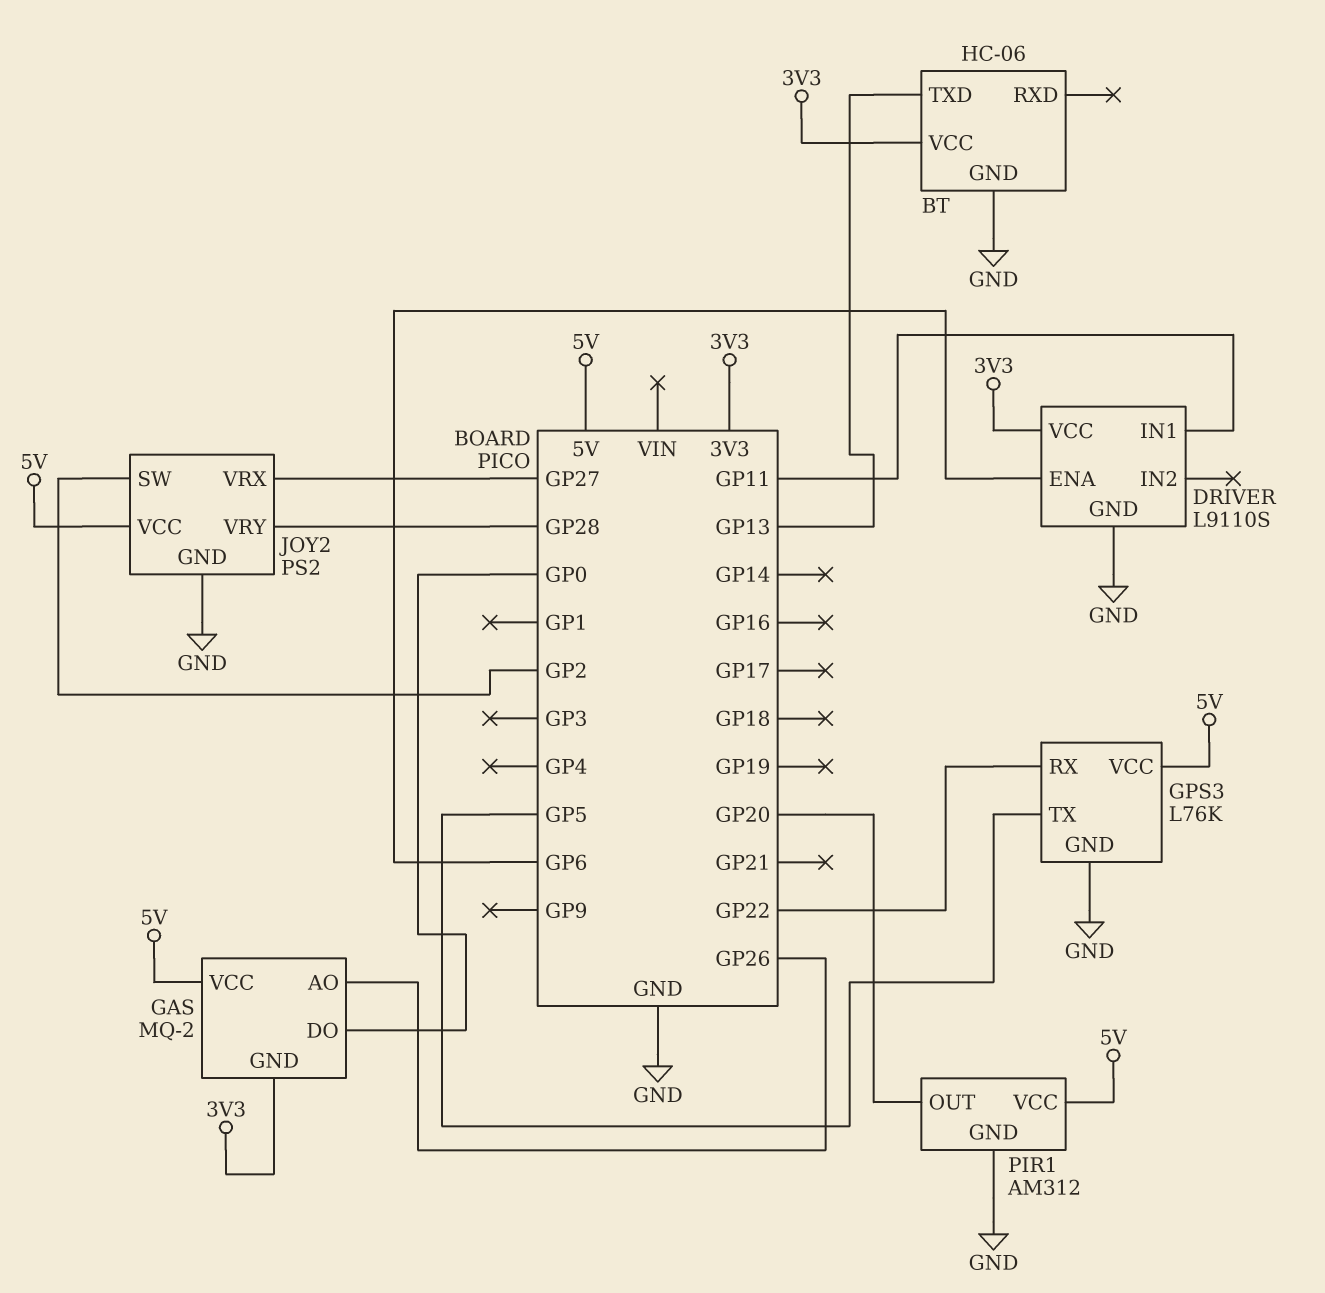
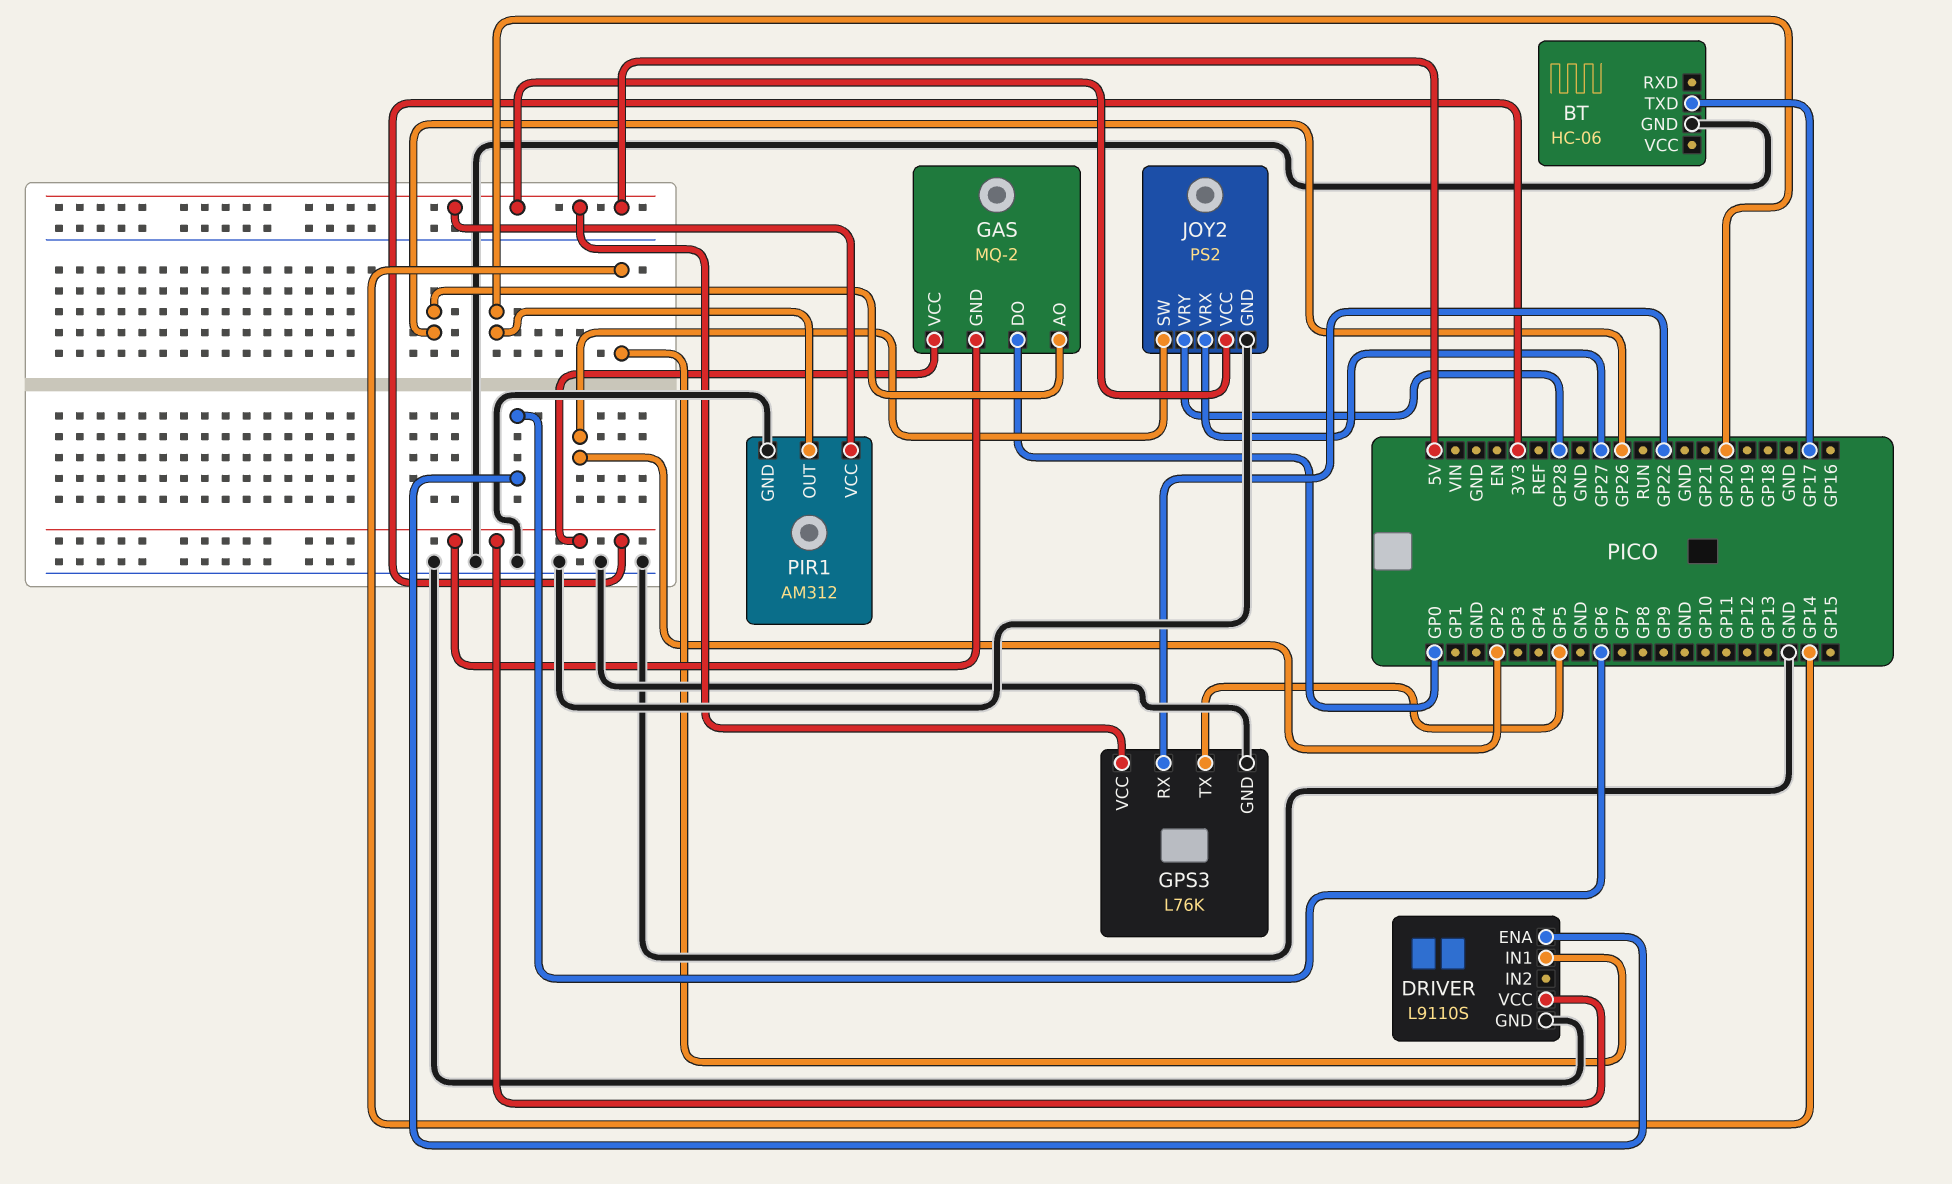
BT pin TXD: GP13 -> GP17
BT pin VCC: 3V3 -> none
DRIVER pin IN1: GP11 -> GP14
GAS pin VCC: 5V -> 3V3

